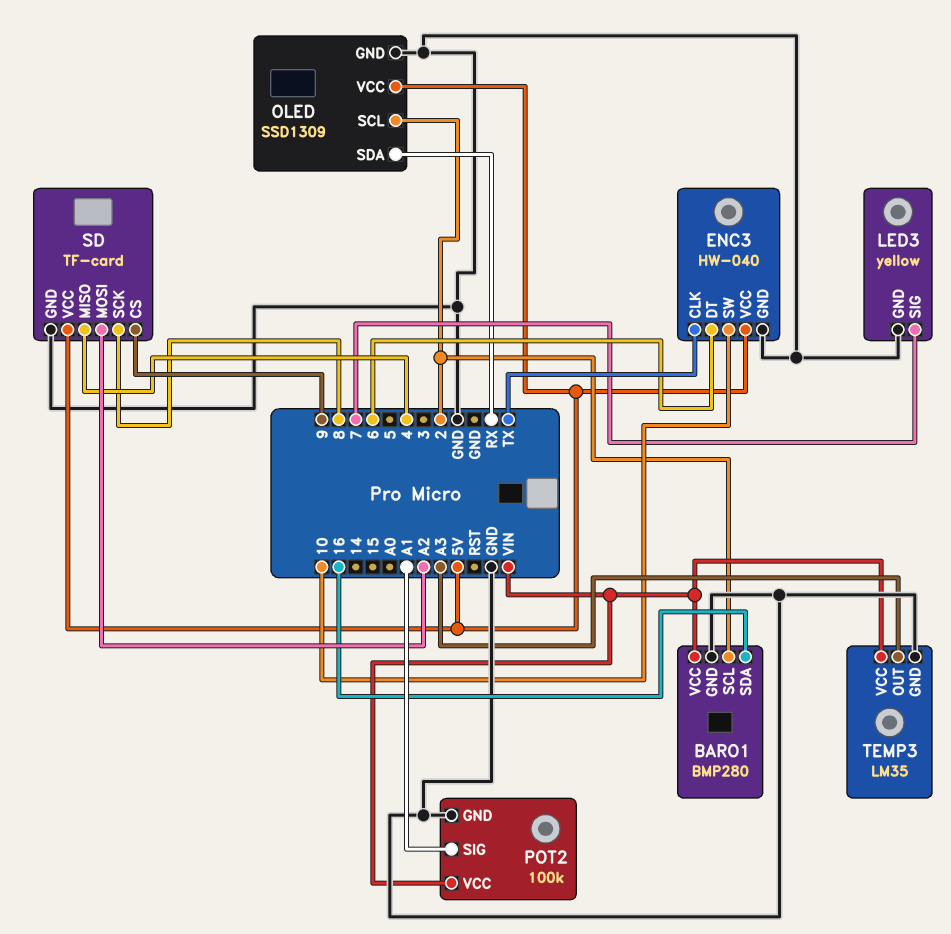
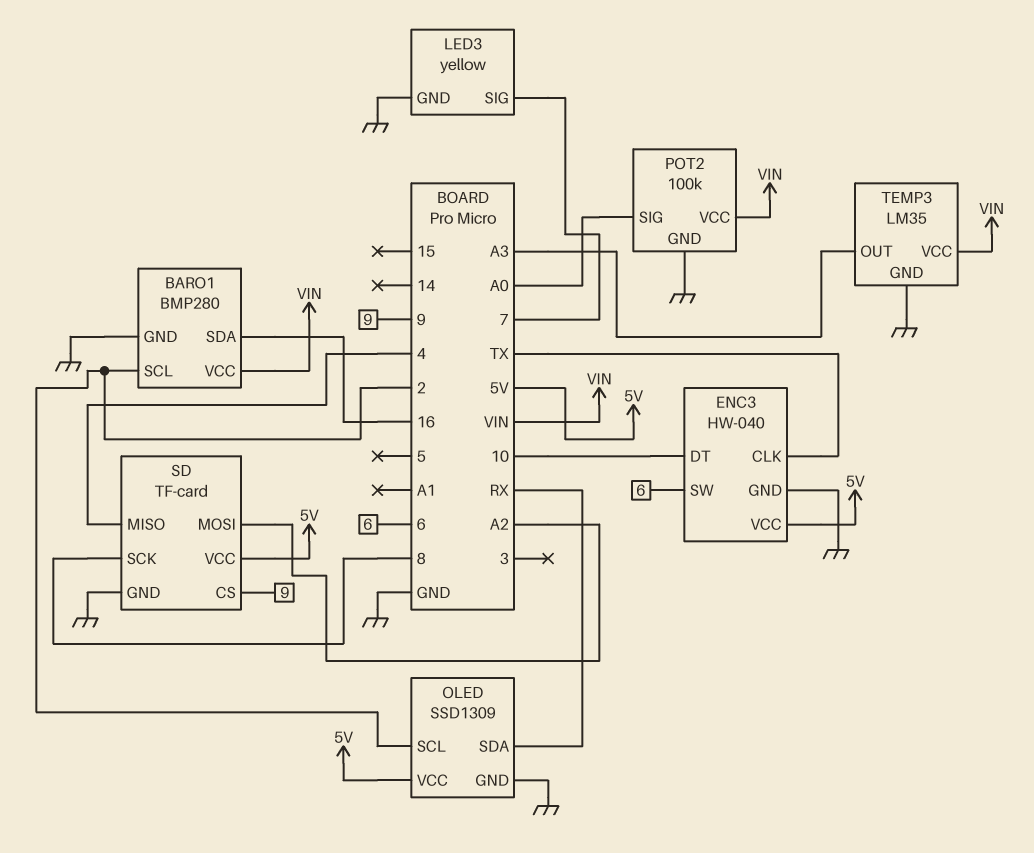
ENC3 pin DT: 6 -> 10
ENC3 pin SW: 10 -> 6
POT2 pin SIG: A1 -> A0

